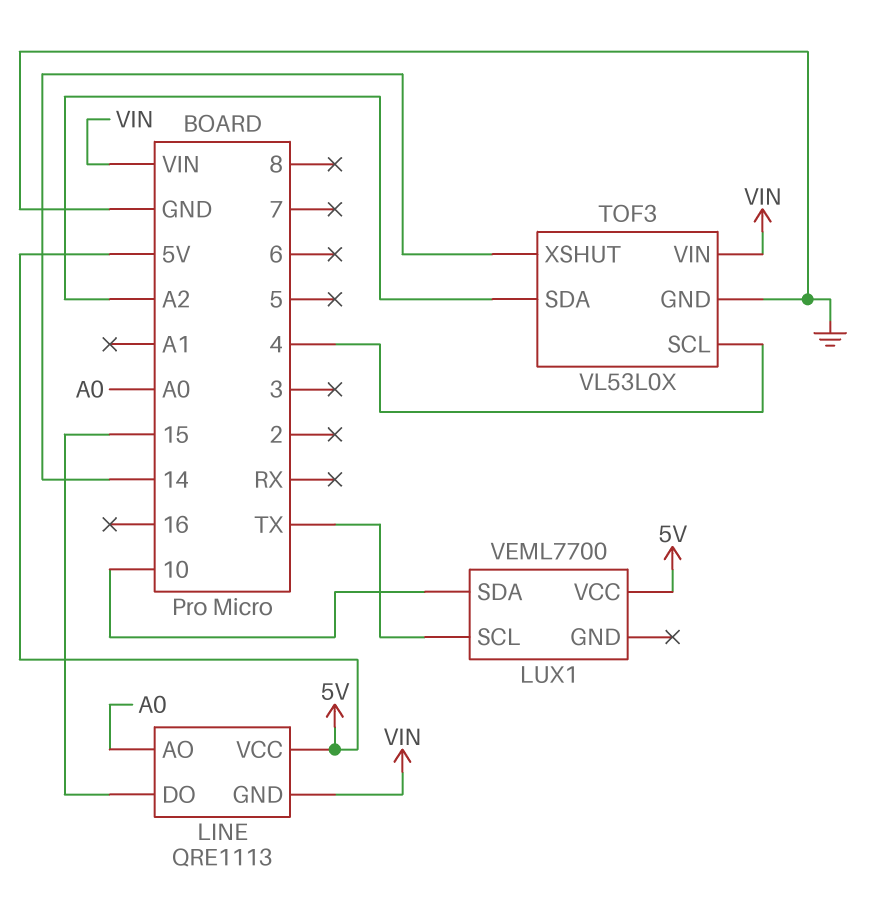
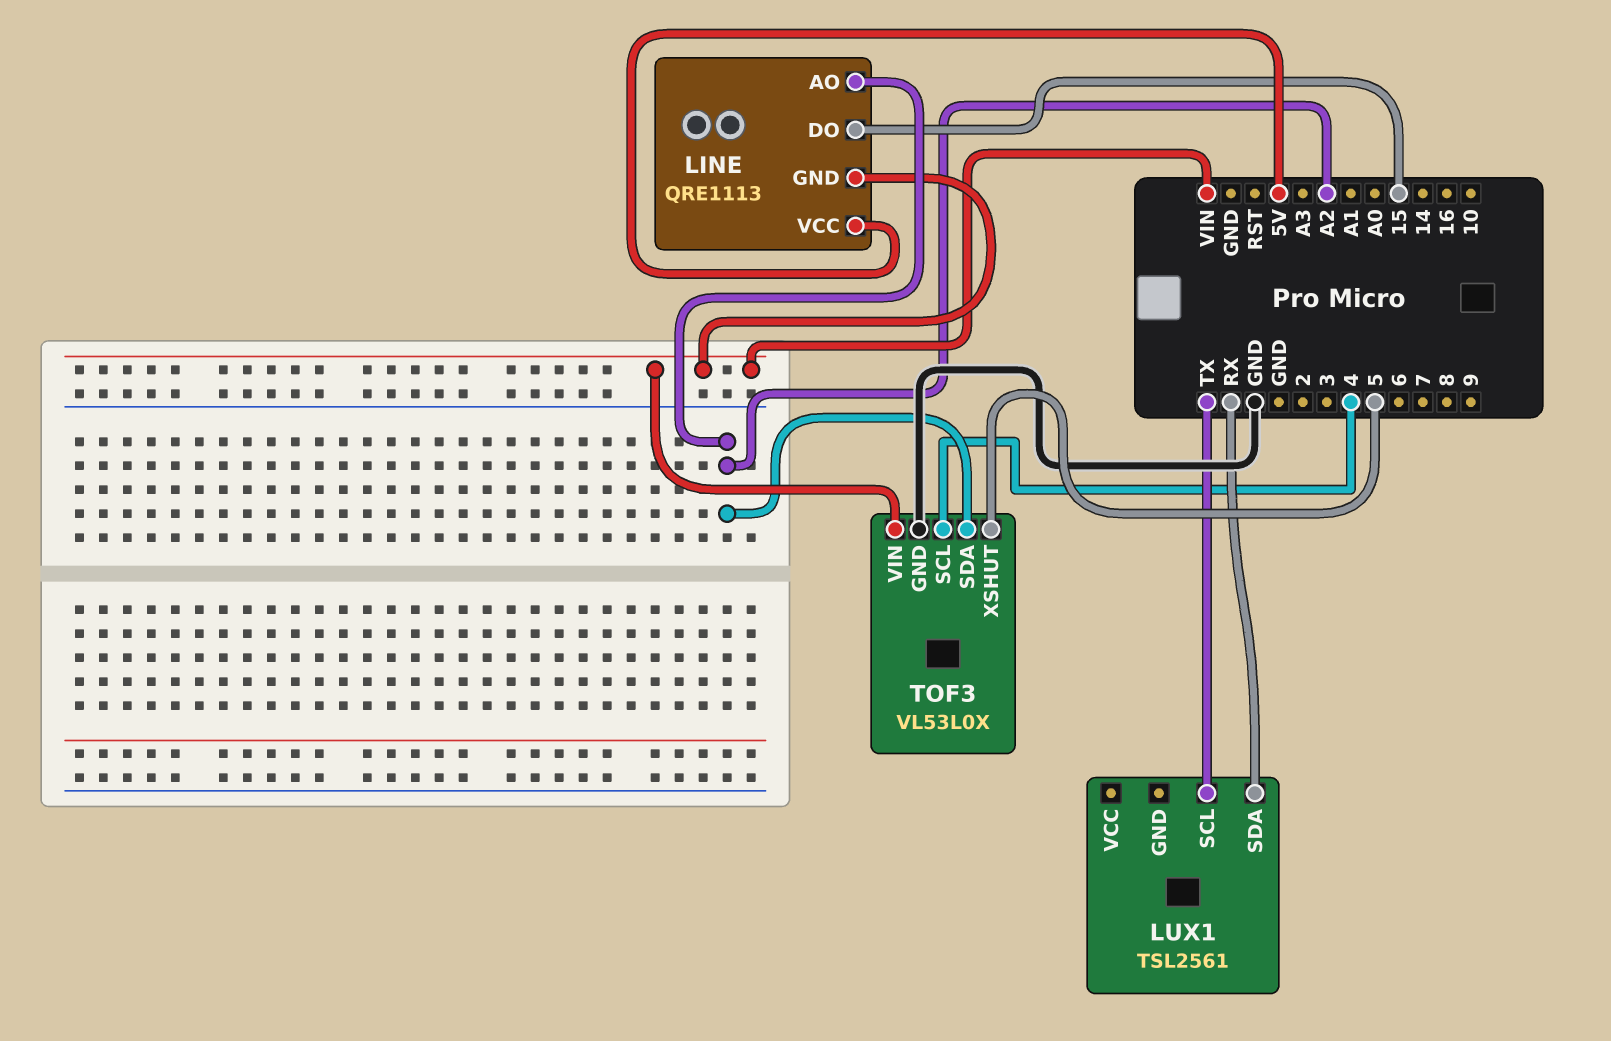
LINE pin AO: A0 -> A2
LUX1: VEML7700 -> TSL2561
LUX1 pin SDA: 10 -> RX
LUX1 pin VCC: 5V -> none
TOF3 pin XSHUT: 14 -> 5

